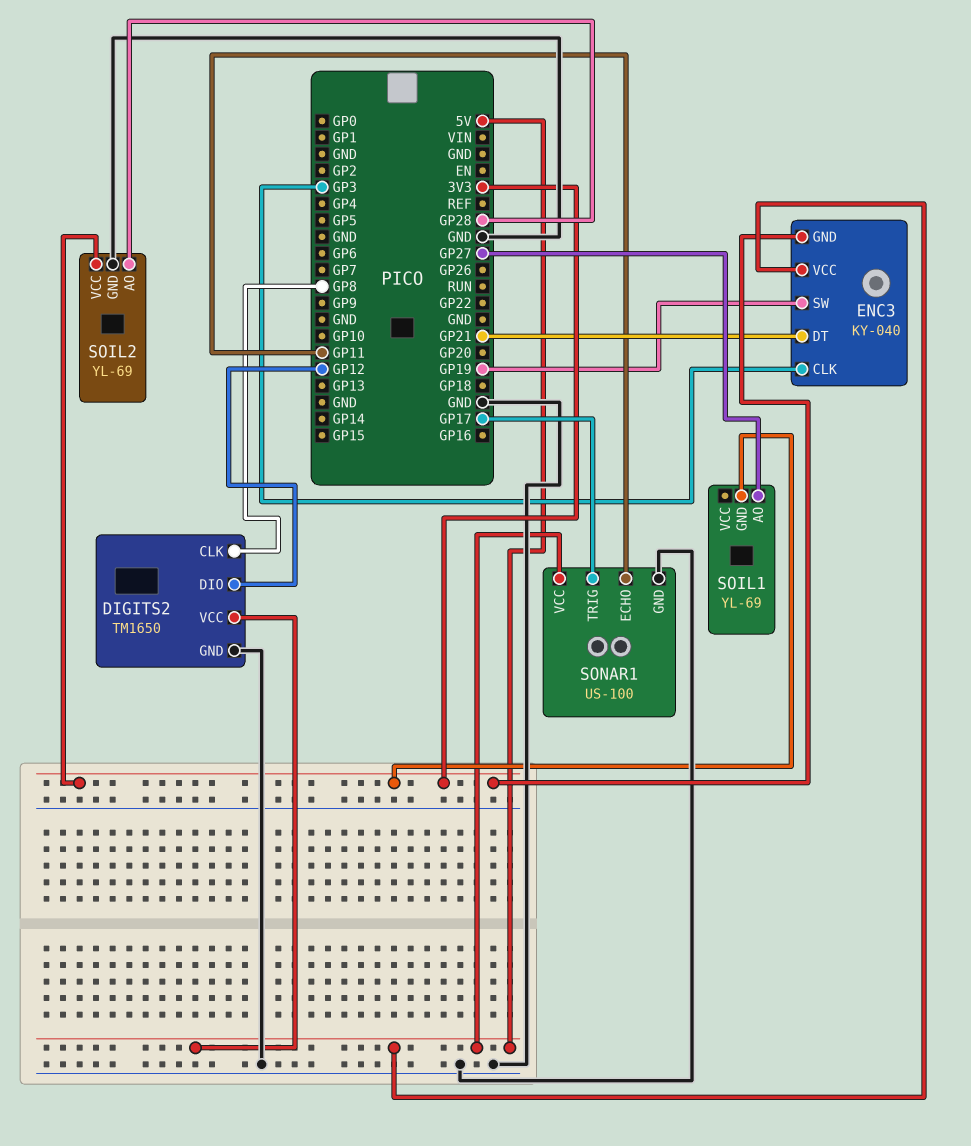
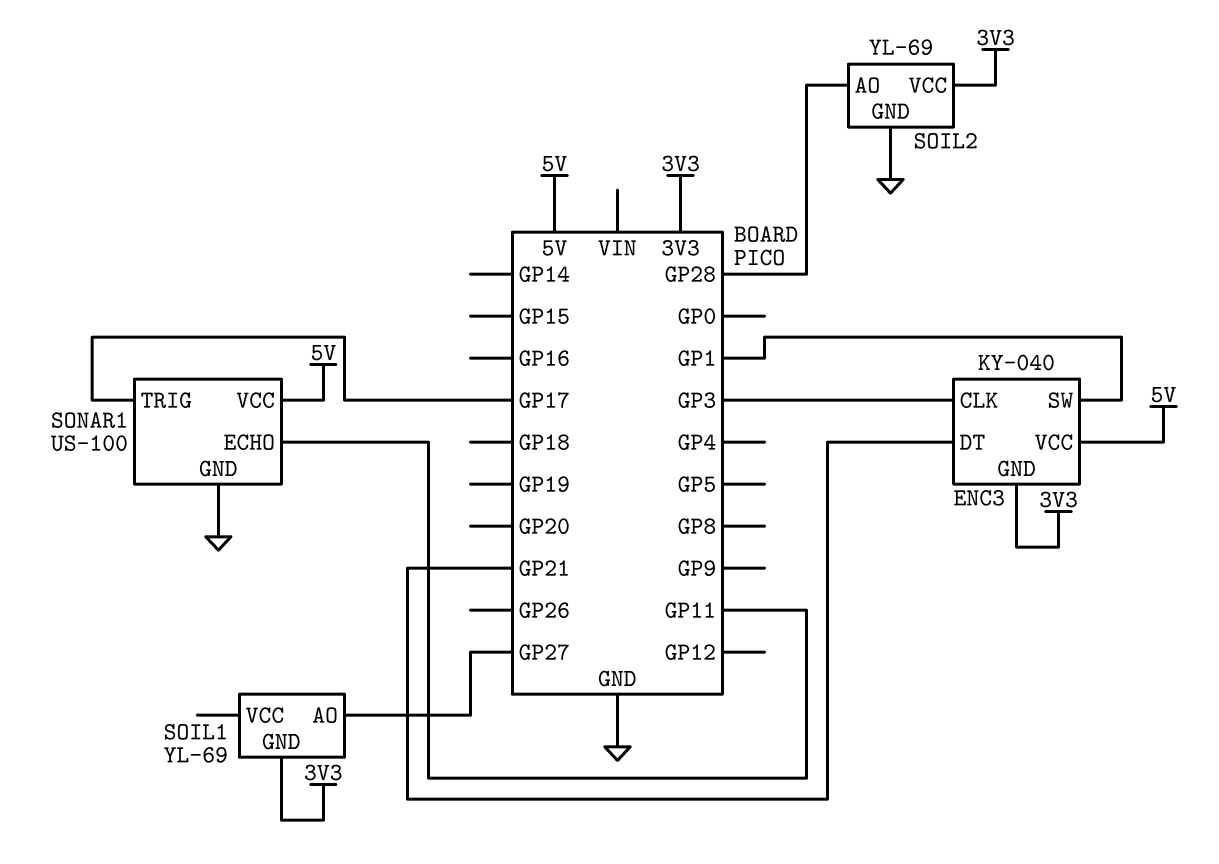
DIGITS2: TM1650 -> none
DIGITS2 pin CLK: GP8 -> none
DIGITS2 pin DIO: GP12 -> none
DIGITS2 pin GND: GND -> none
DIGITS2 pin VCC: 5V -> none
ENC3 pin SW: GP19 -> GP1

